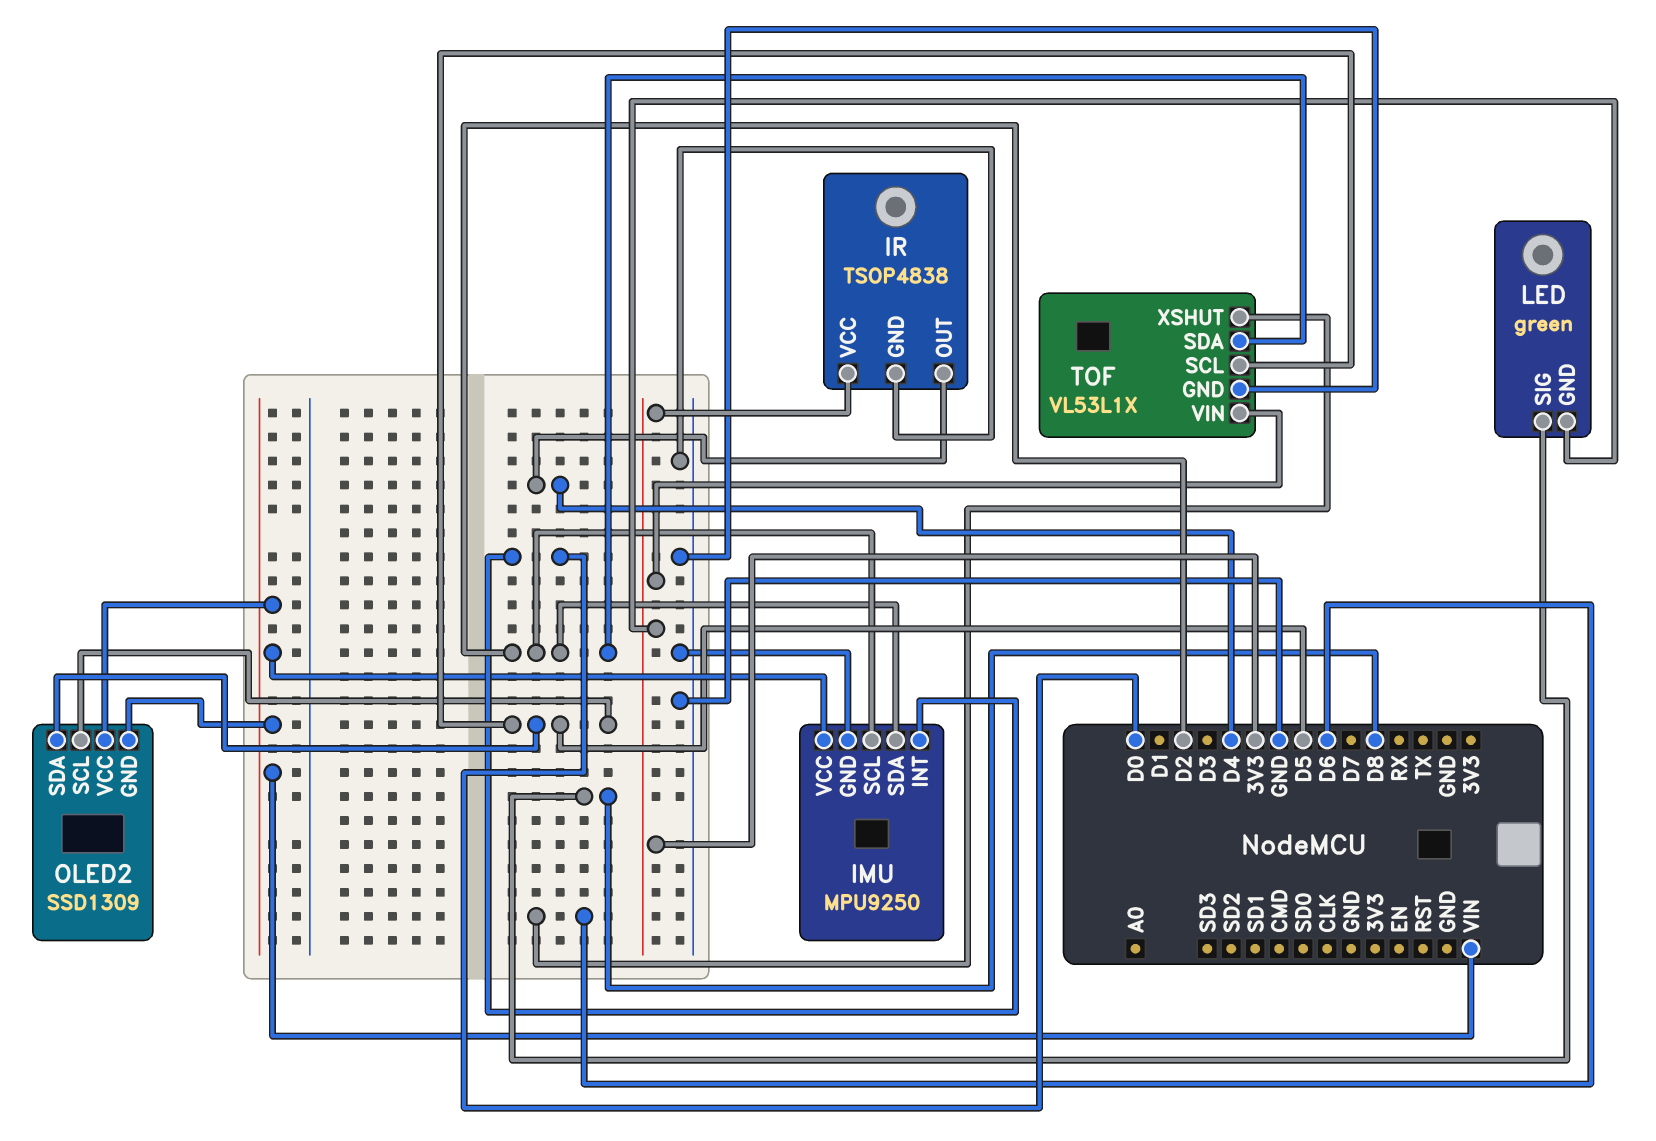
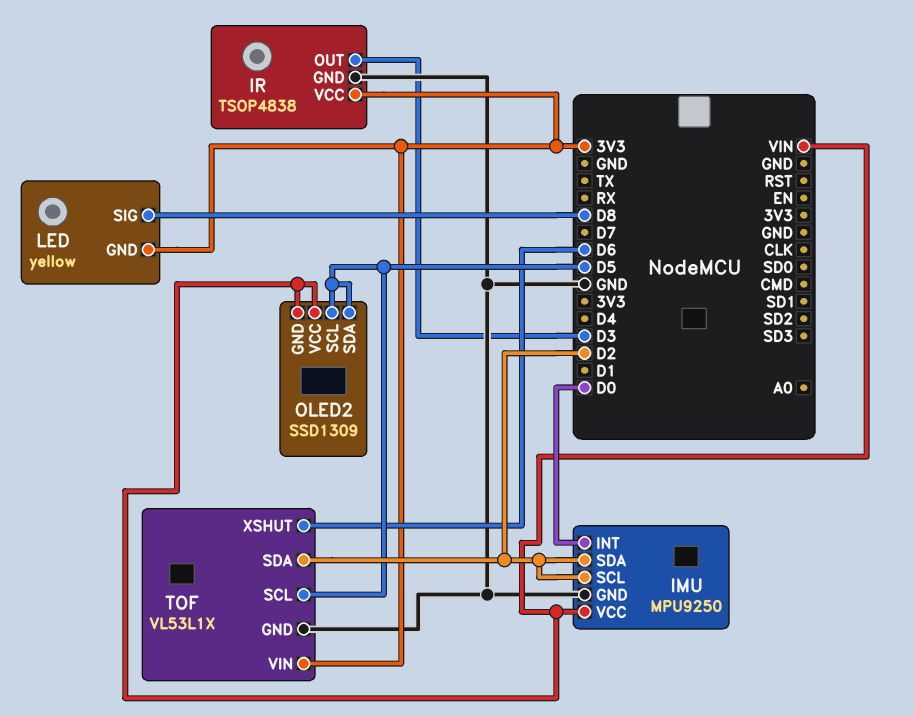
IR pin OUT: D4 -> D3
LED: green -> yellow

